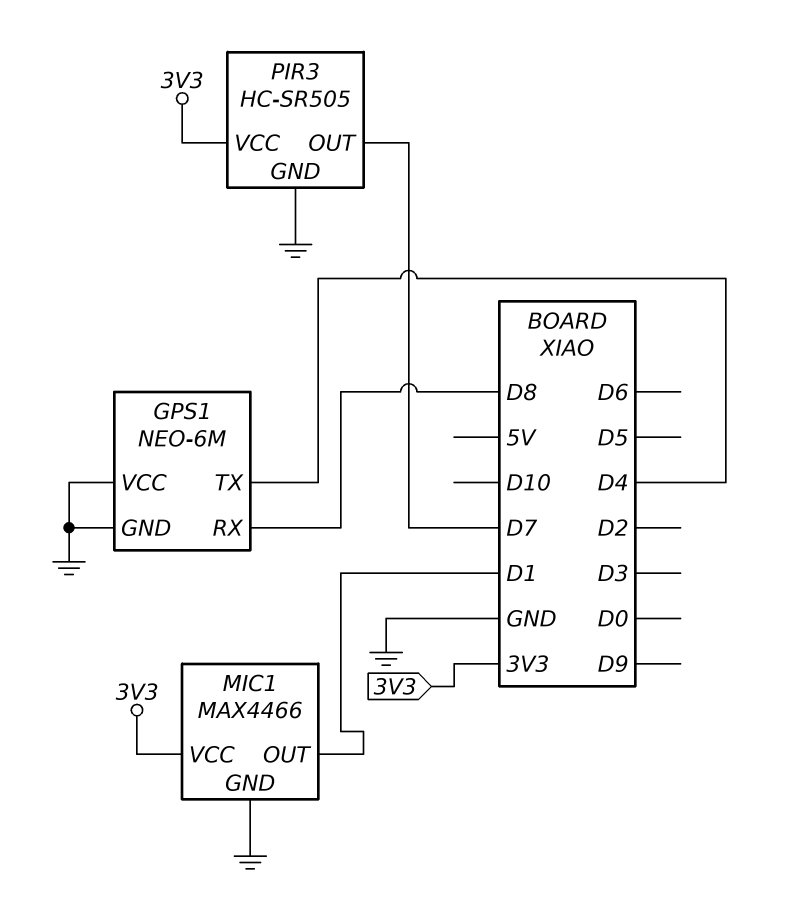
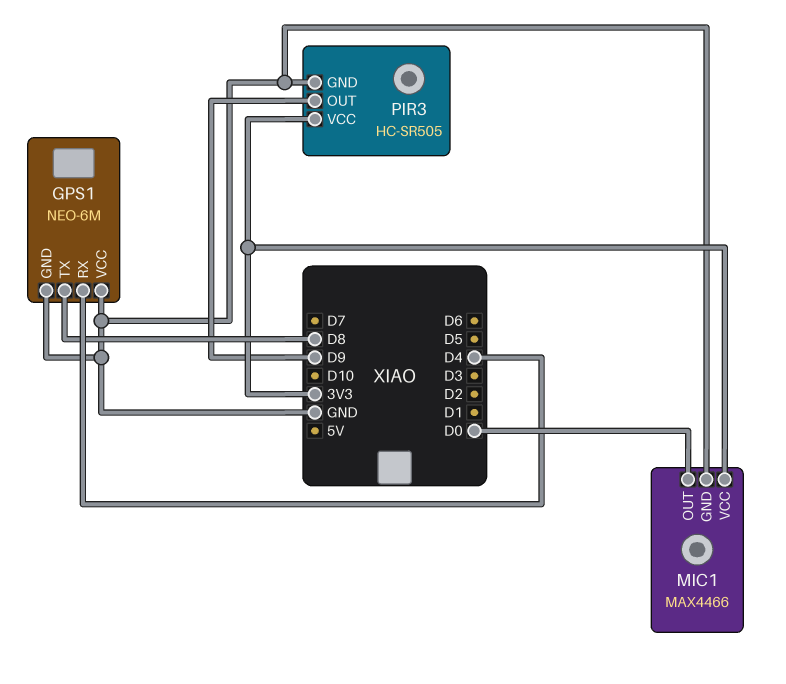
GPS1 pin RX: D8 -> D4
GPS1 pin TX: D4 -> D8
MIC1 pin OUT: D1 -> D0
PIR3 pin OUT: D7 -> D9

